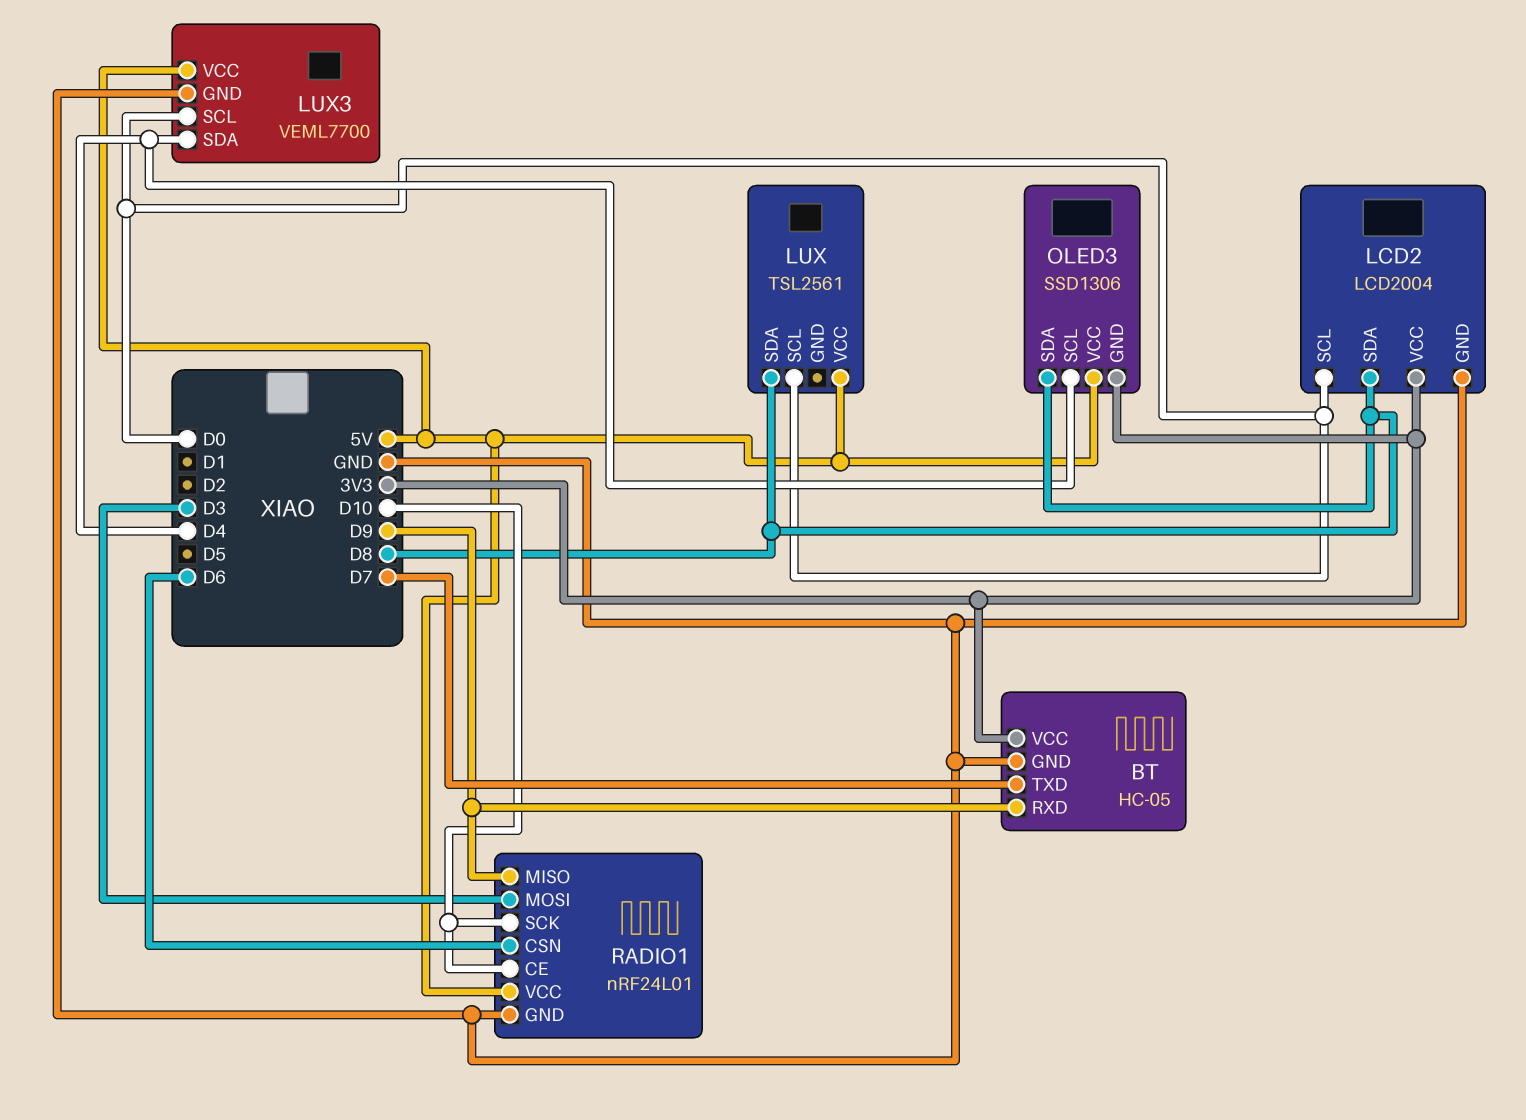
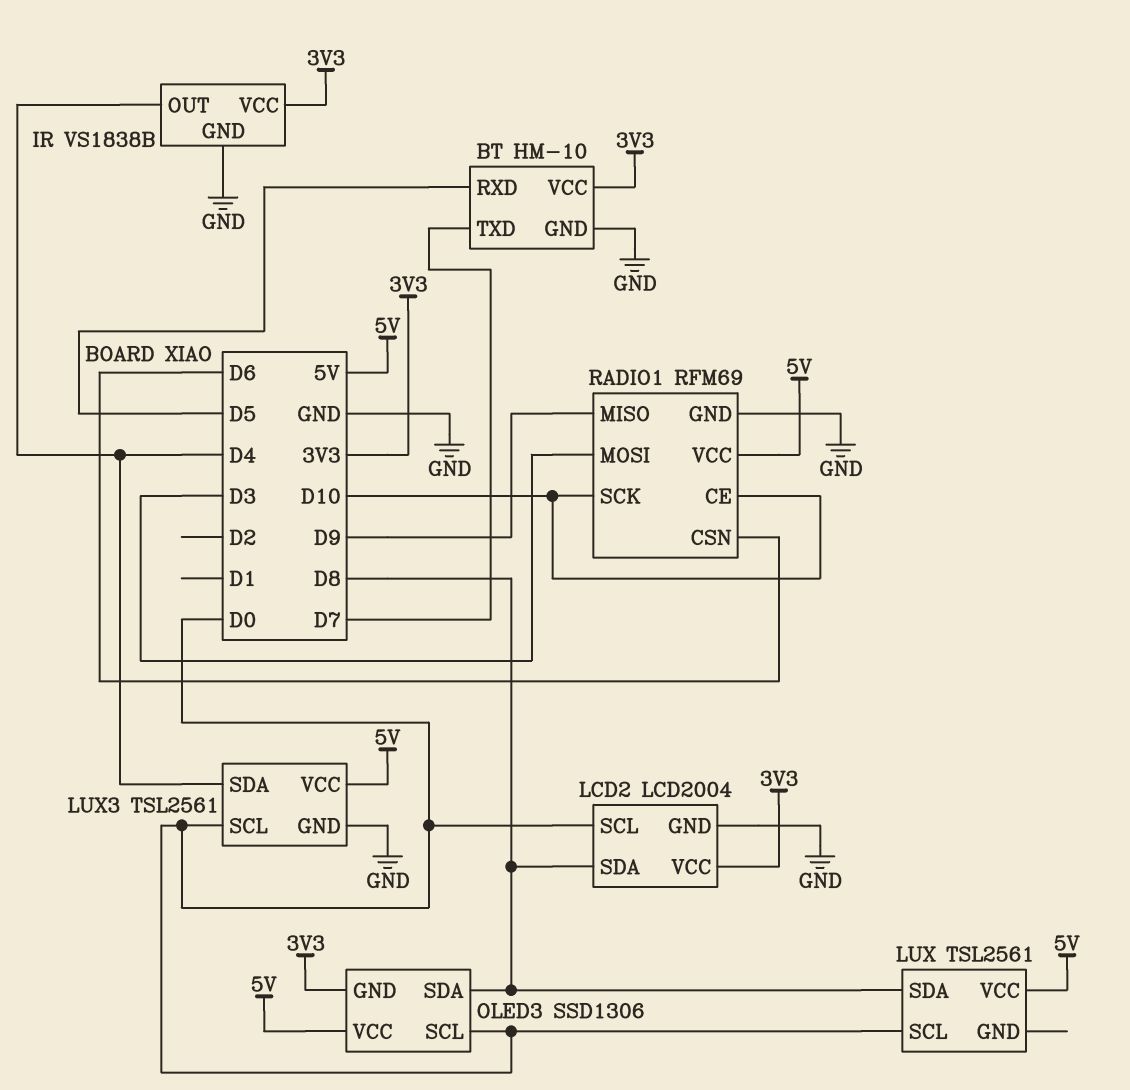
BT: HC-05 -> HM-10
BT pin RXD: D9 -> D5
IR: none -> VS1838B
IR pin GND: none -> GND
IR pin OUT: none -> D4
IR pin VCC: none -> 3V3
LUX3: VEML7700 -> TSL2561
OLED3 pin SCL: D4 -> D0
RADIO1: nRF24L01 -> RFM69

